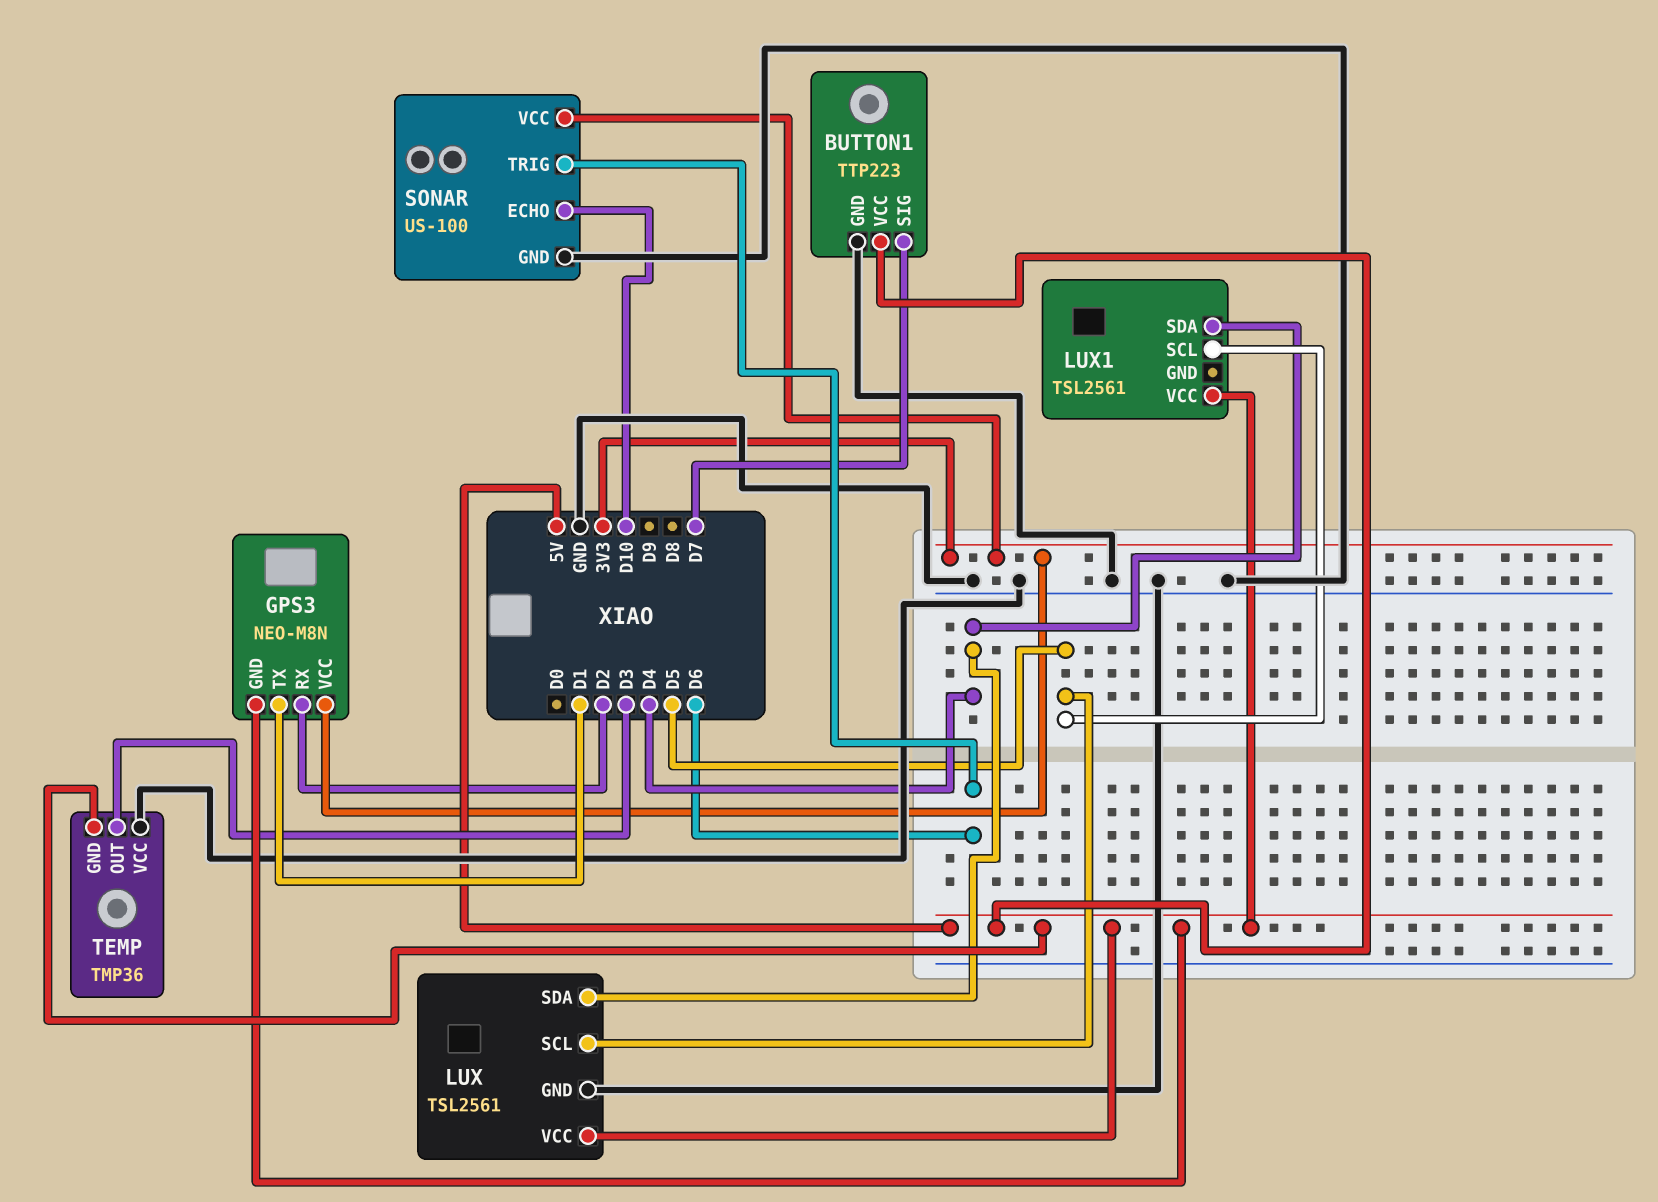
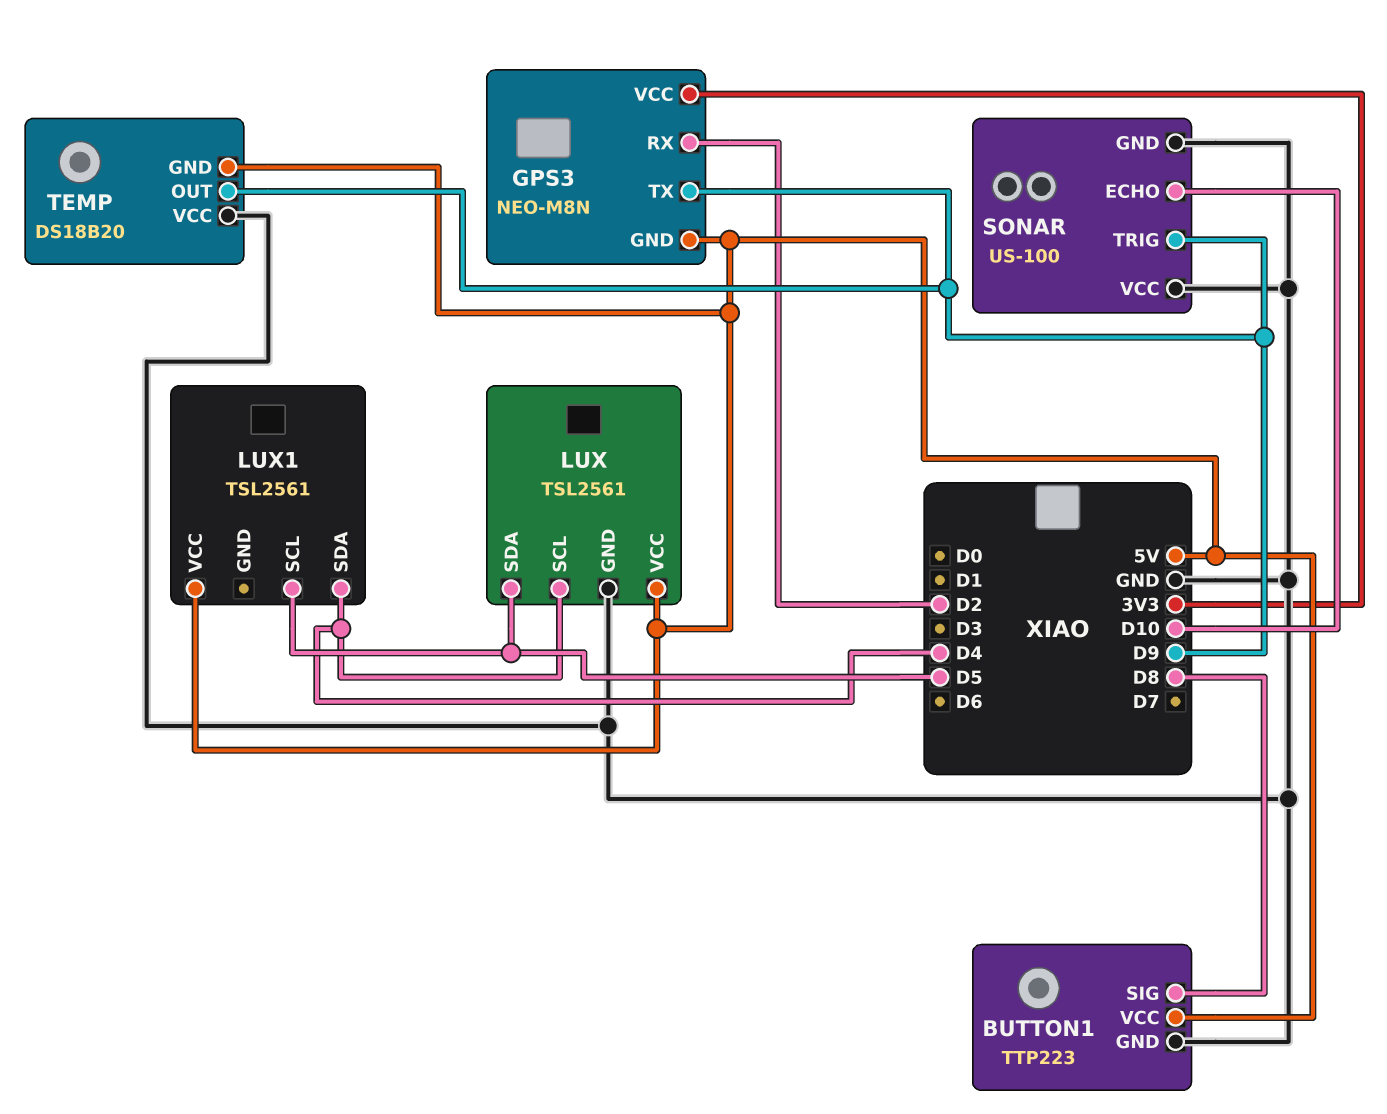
BUTTON1 pin SIG: D7 -> D8
GPS3 pin TX: D1 -> D9
LUX pin SCL: D5 -> D4
LUX pin SDA: D4 -> D5
SONAR pin TRIG: D6 -> D9
SONAR pin VCC: 3V3 -> GND
TEMP: TMP36 -> DS18B20
TEMP pin OUT: D3 -> D9

